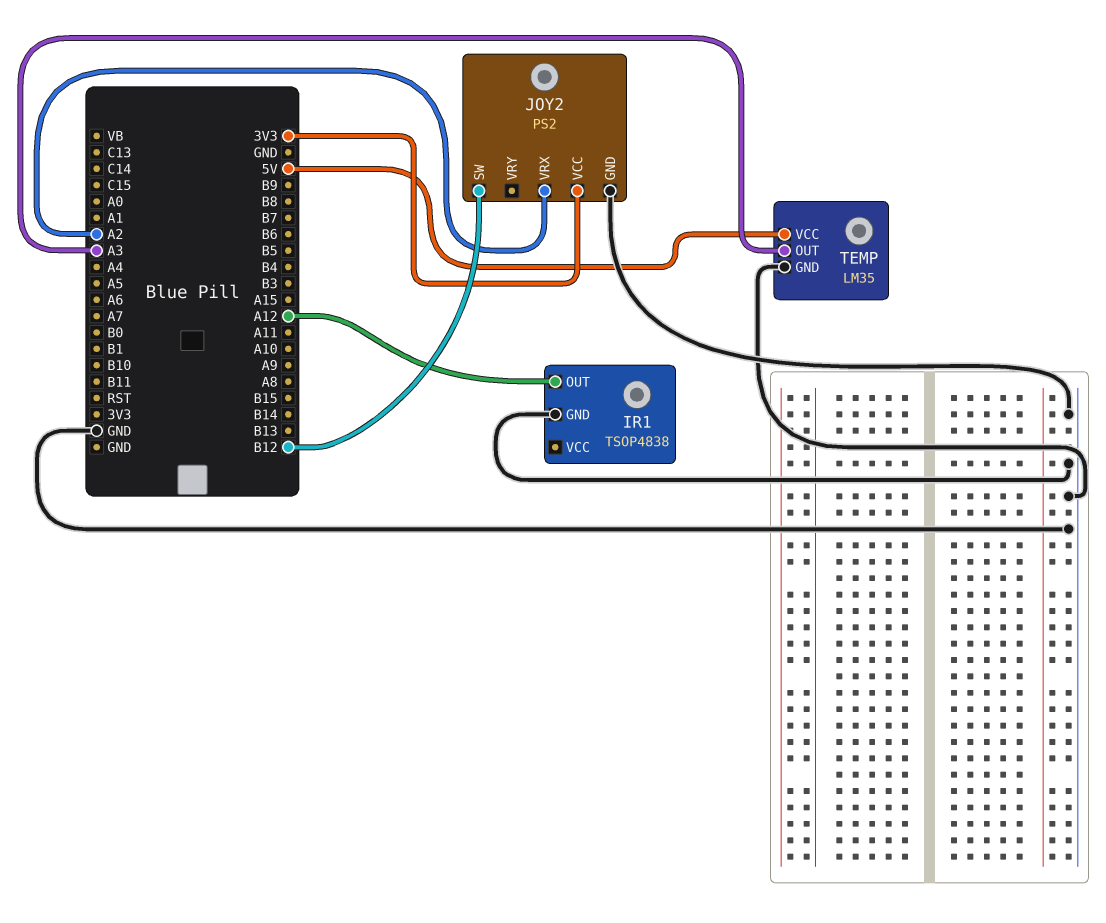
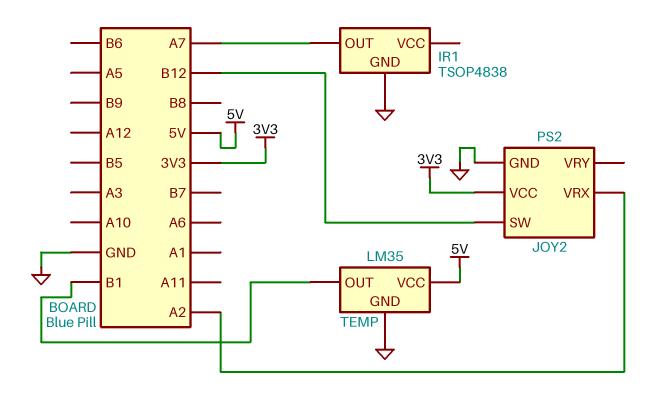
IR1 pin OUT: A12 -> A7
TEMP pin OUT: A3 -> B1

